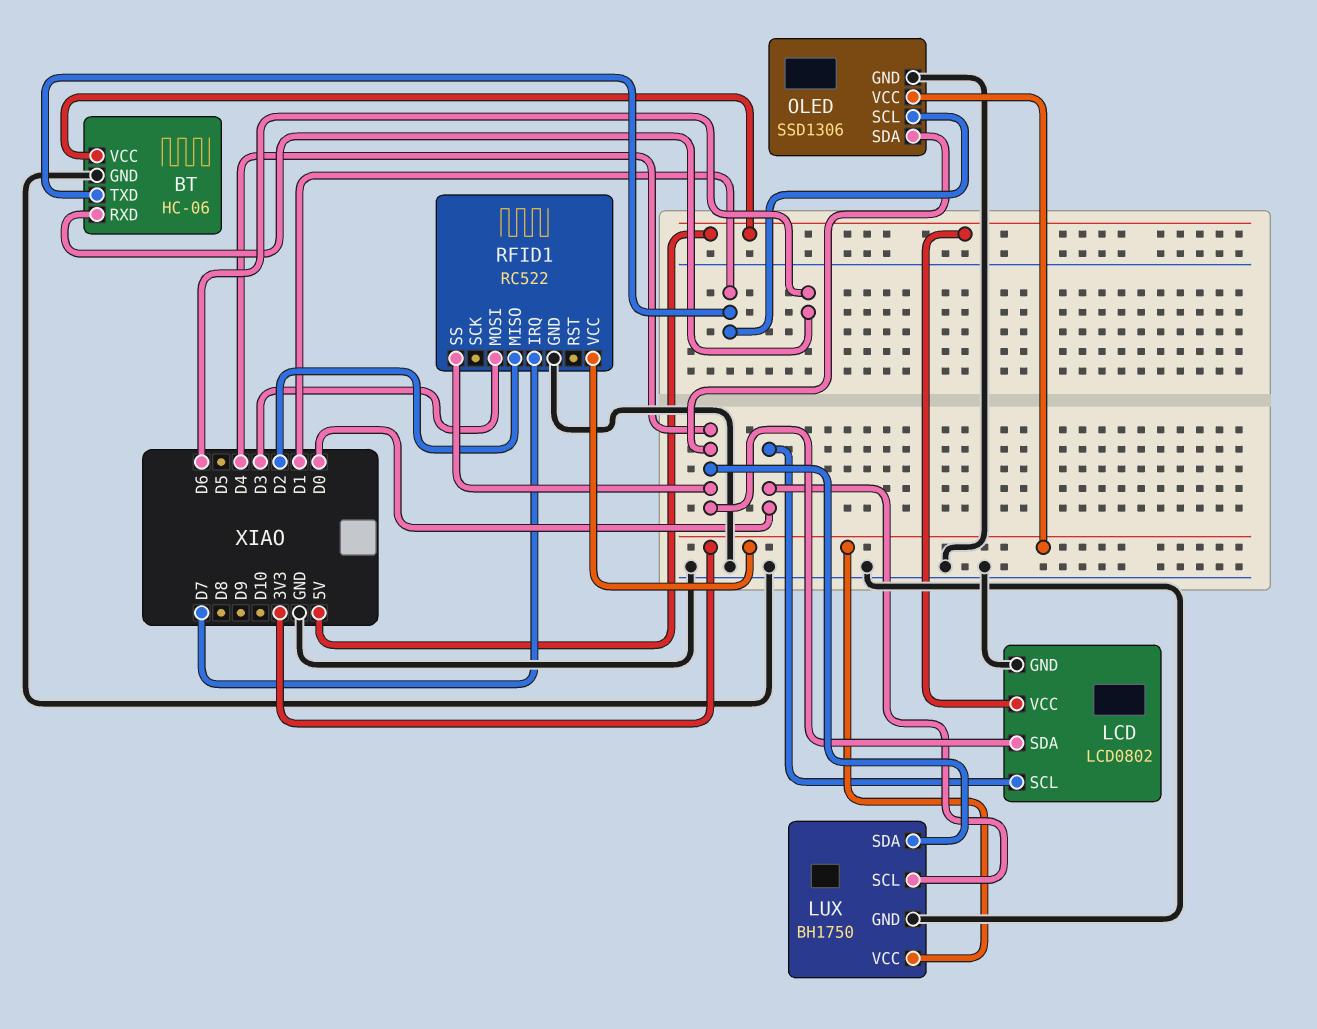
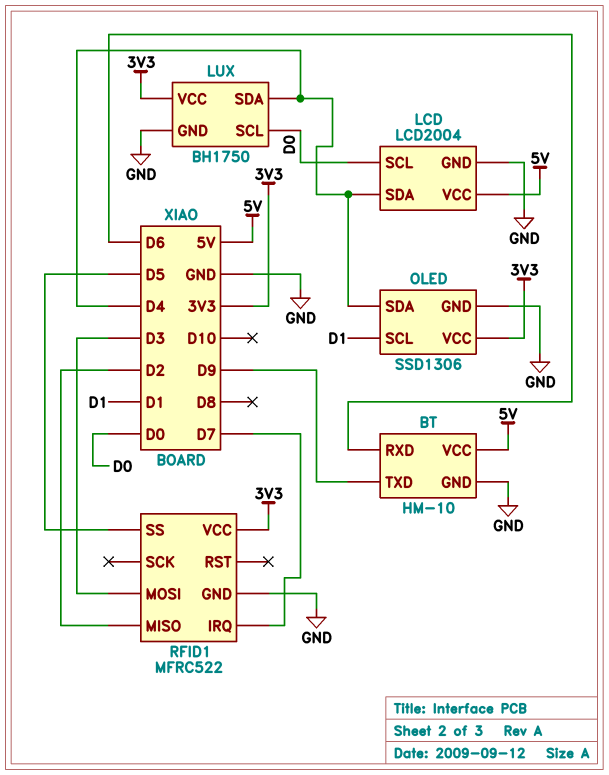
BT: HC-06 -> HM-10
BT pin TXD: D1 -> D9
LCD: LCD0802 -> LCD2004
RFID1: RC522 -> MFRC522
RFID1 pin SS: D4 -> D5

